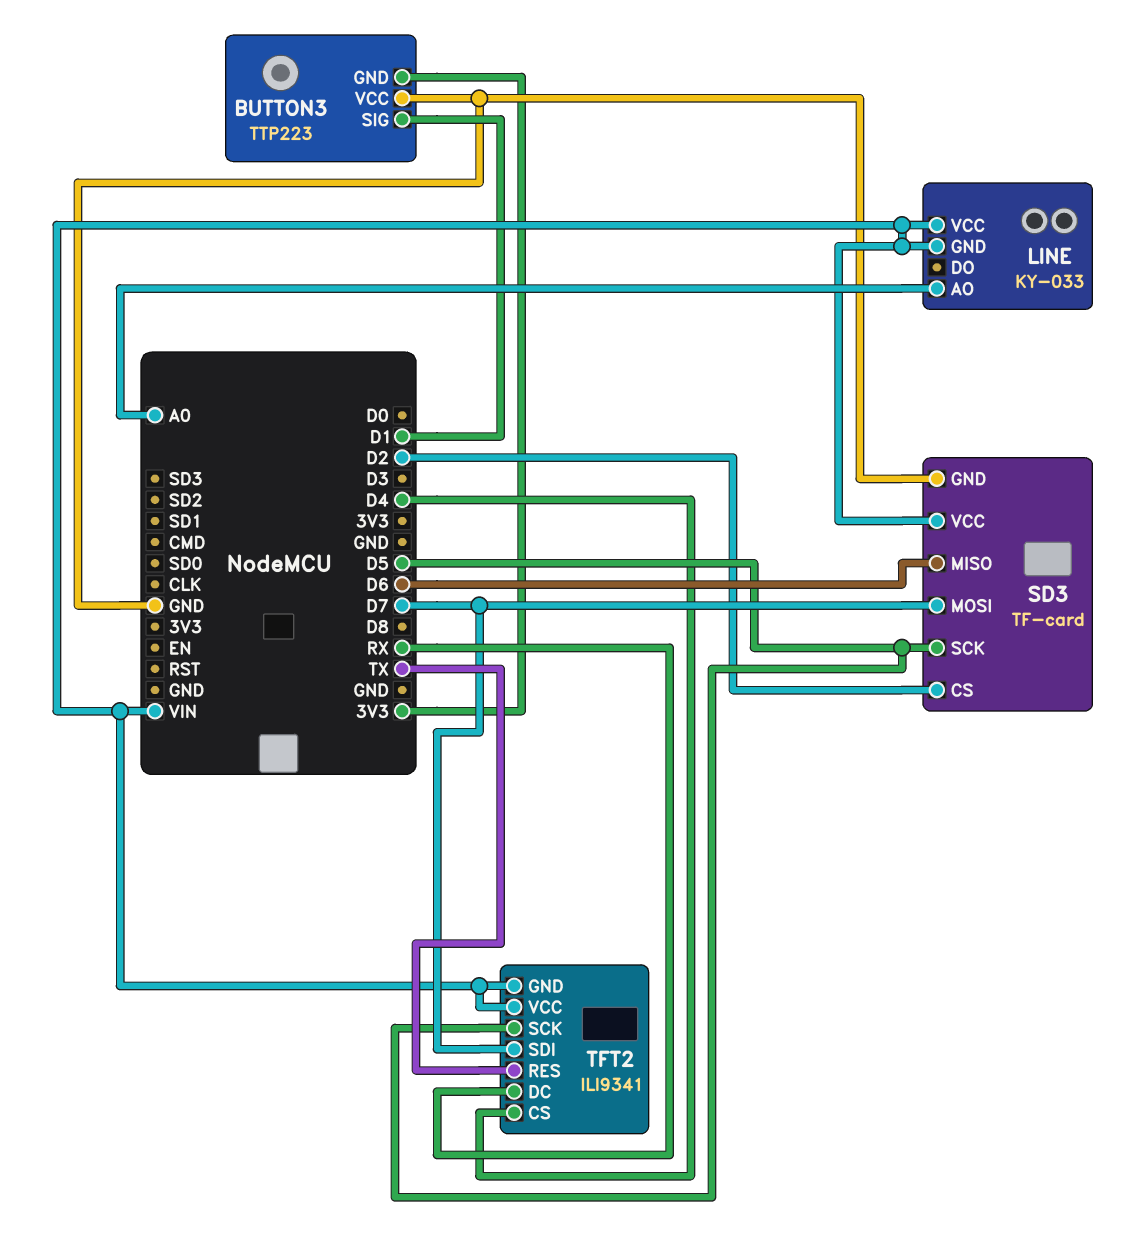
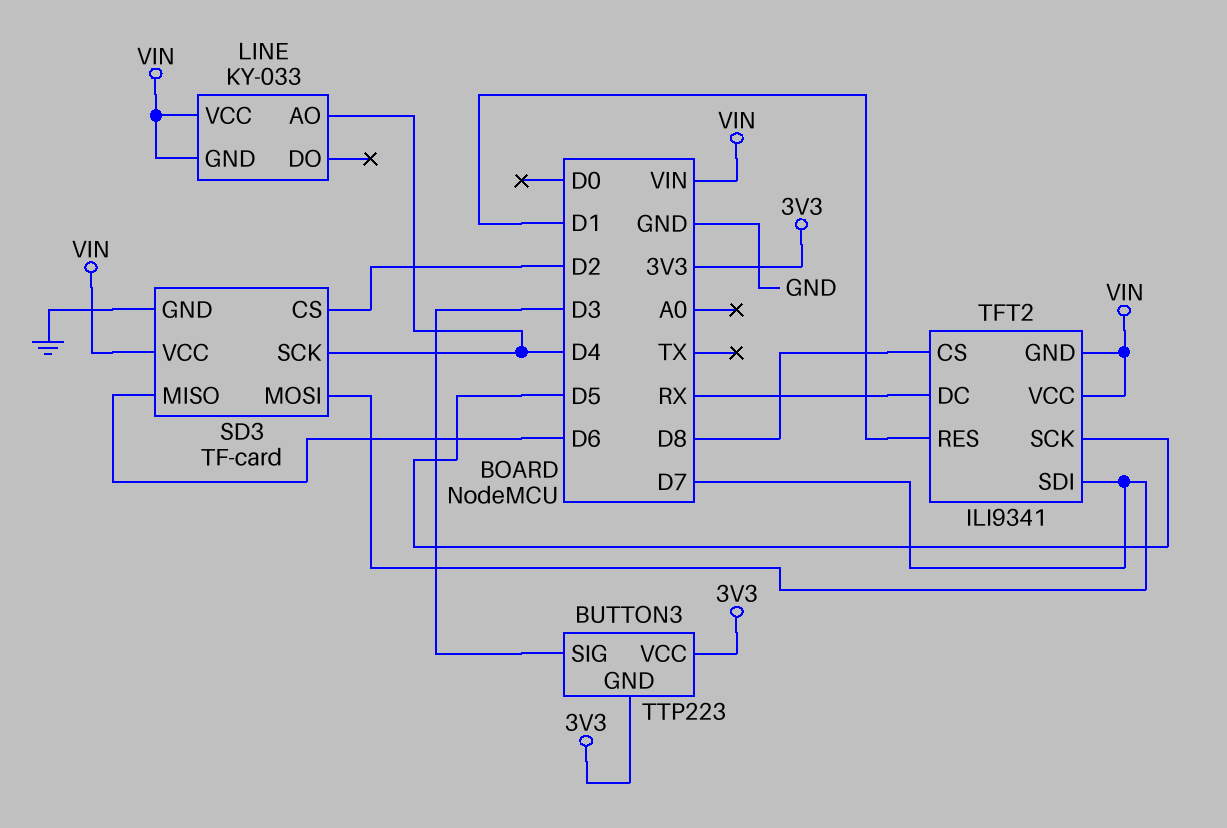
BUTTON3 pin SIG: D1 -> D3
BUTTON3 pin VCC: GND -> 3V3
LINE pin AO: A0 -> D4
SD3 pin SCK: D5 -> D4
TFT2 pin CS: D4 -> D8
TFT2 pin RES: TX -> D1

